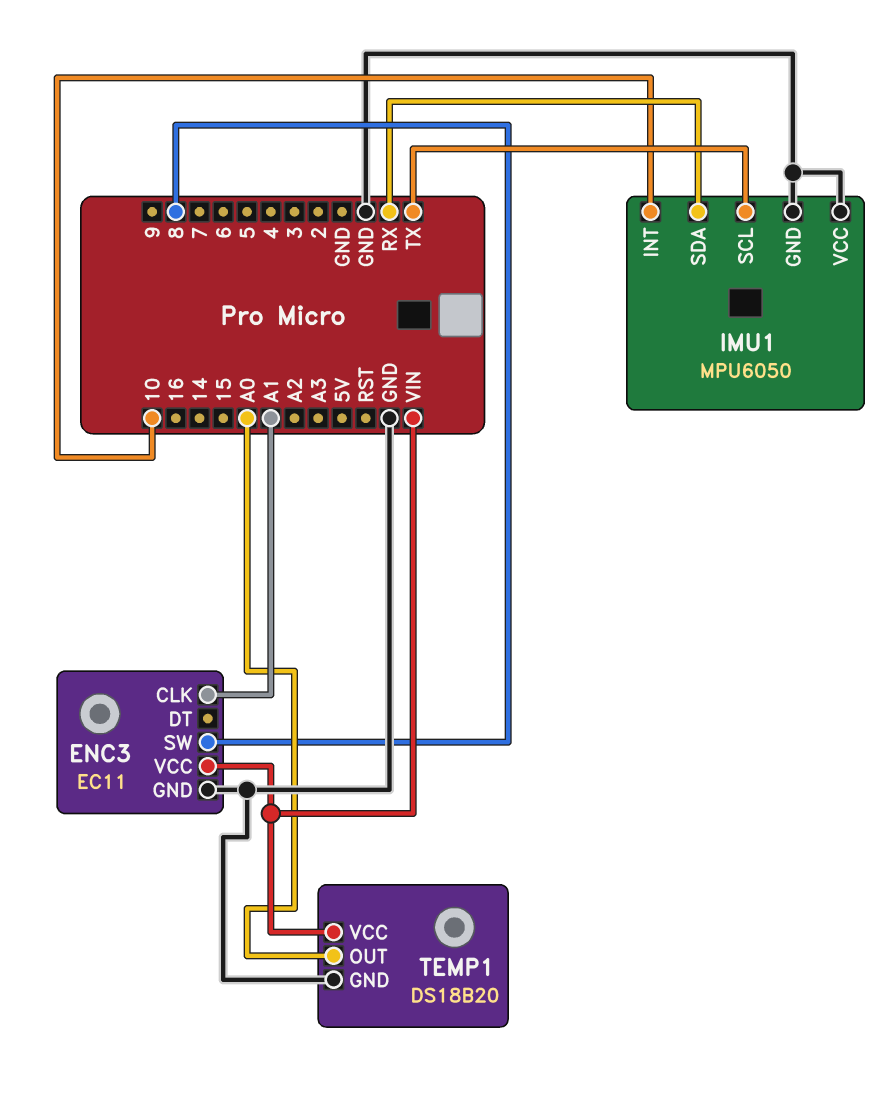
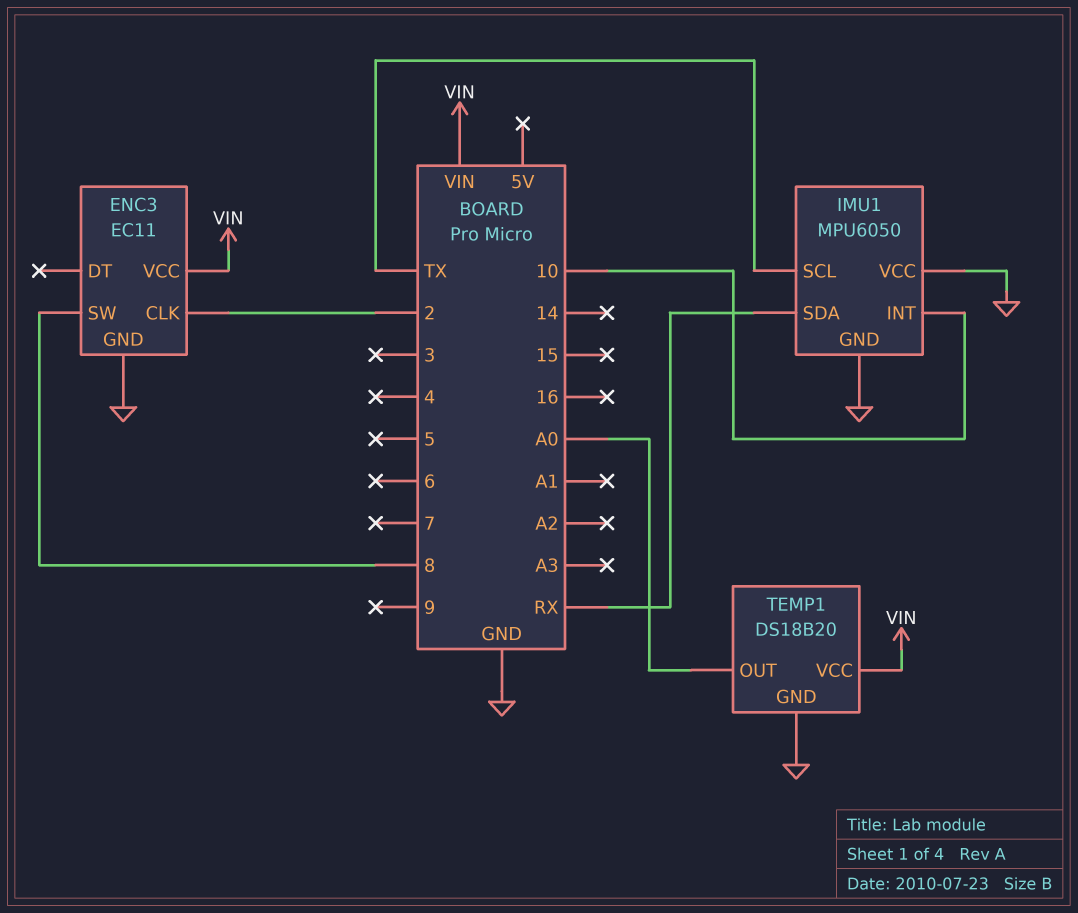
ENC3 pin CLK: A1 -> 2

